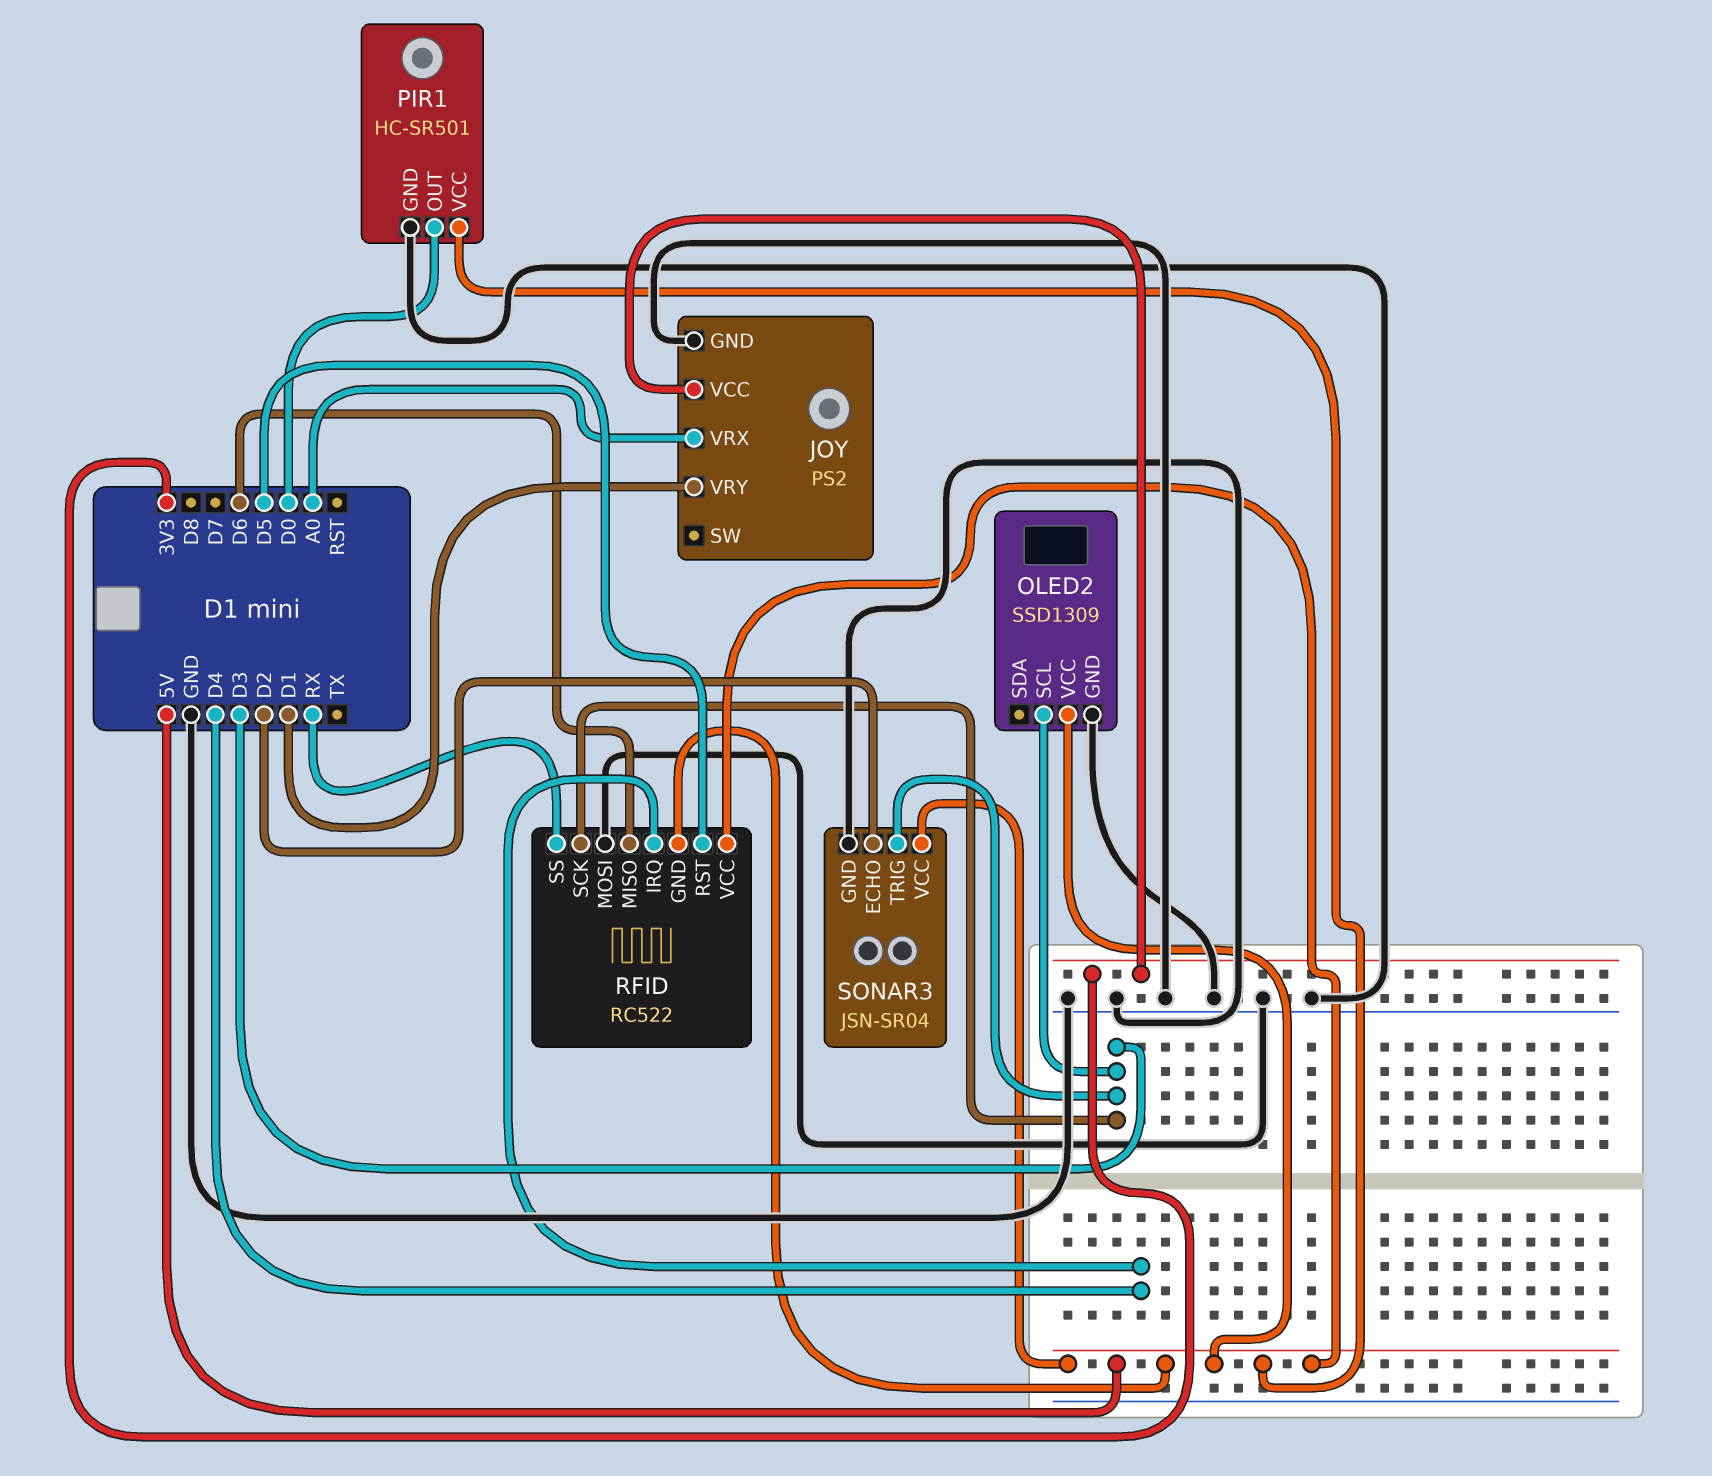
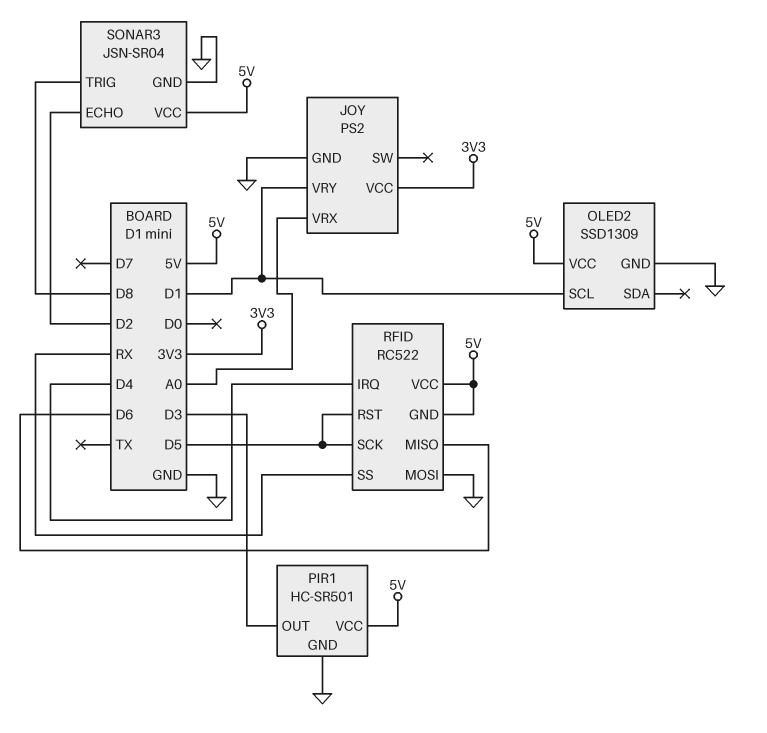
OLED2 pin SCL: D3 -> D1
PIR1 pin OUT: D0 -> D3
RFID pin SCK: D3 -> D5
SONAR3 pin TRIG: D3 -> D8

